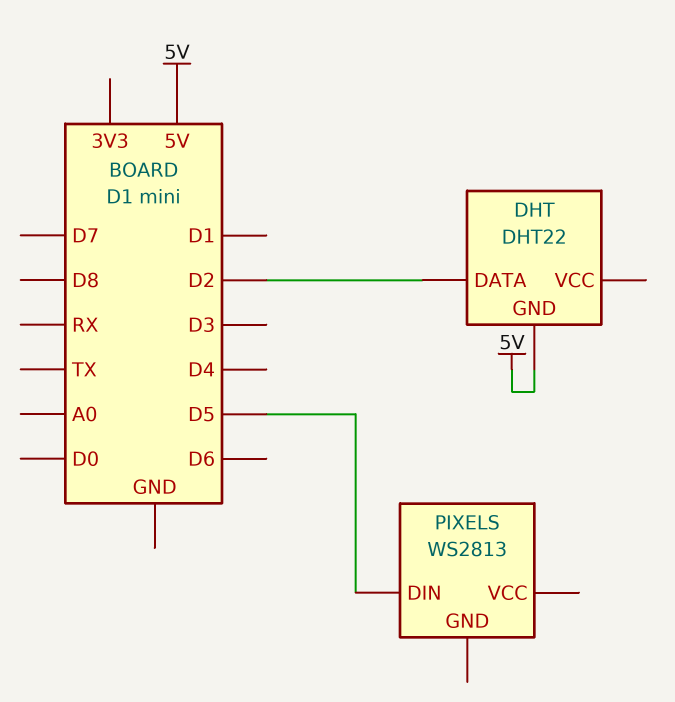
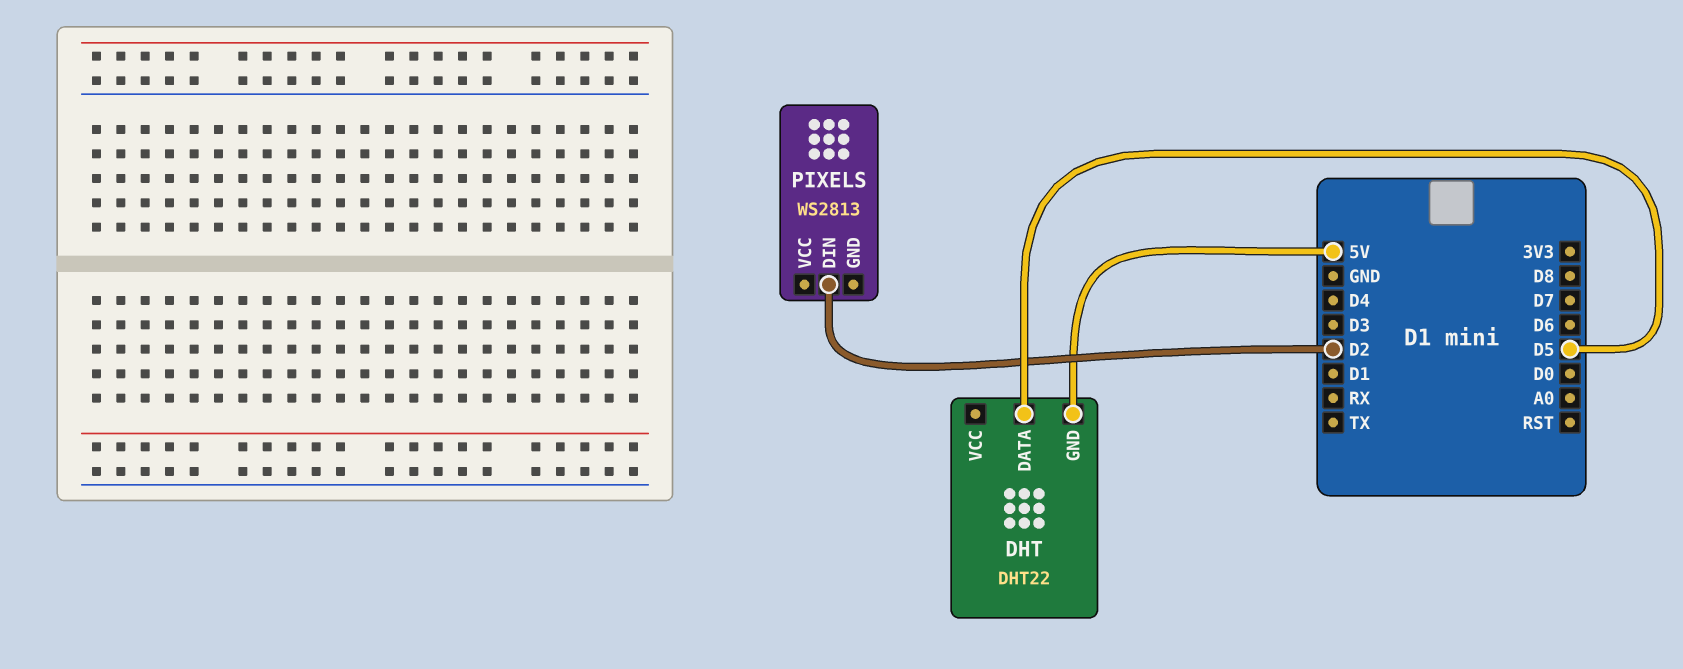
DHT pin DATA: D2 -> D5
PIXELS pin DIN: D5 -> D2

